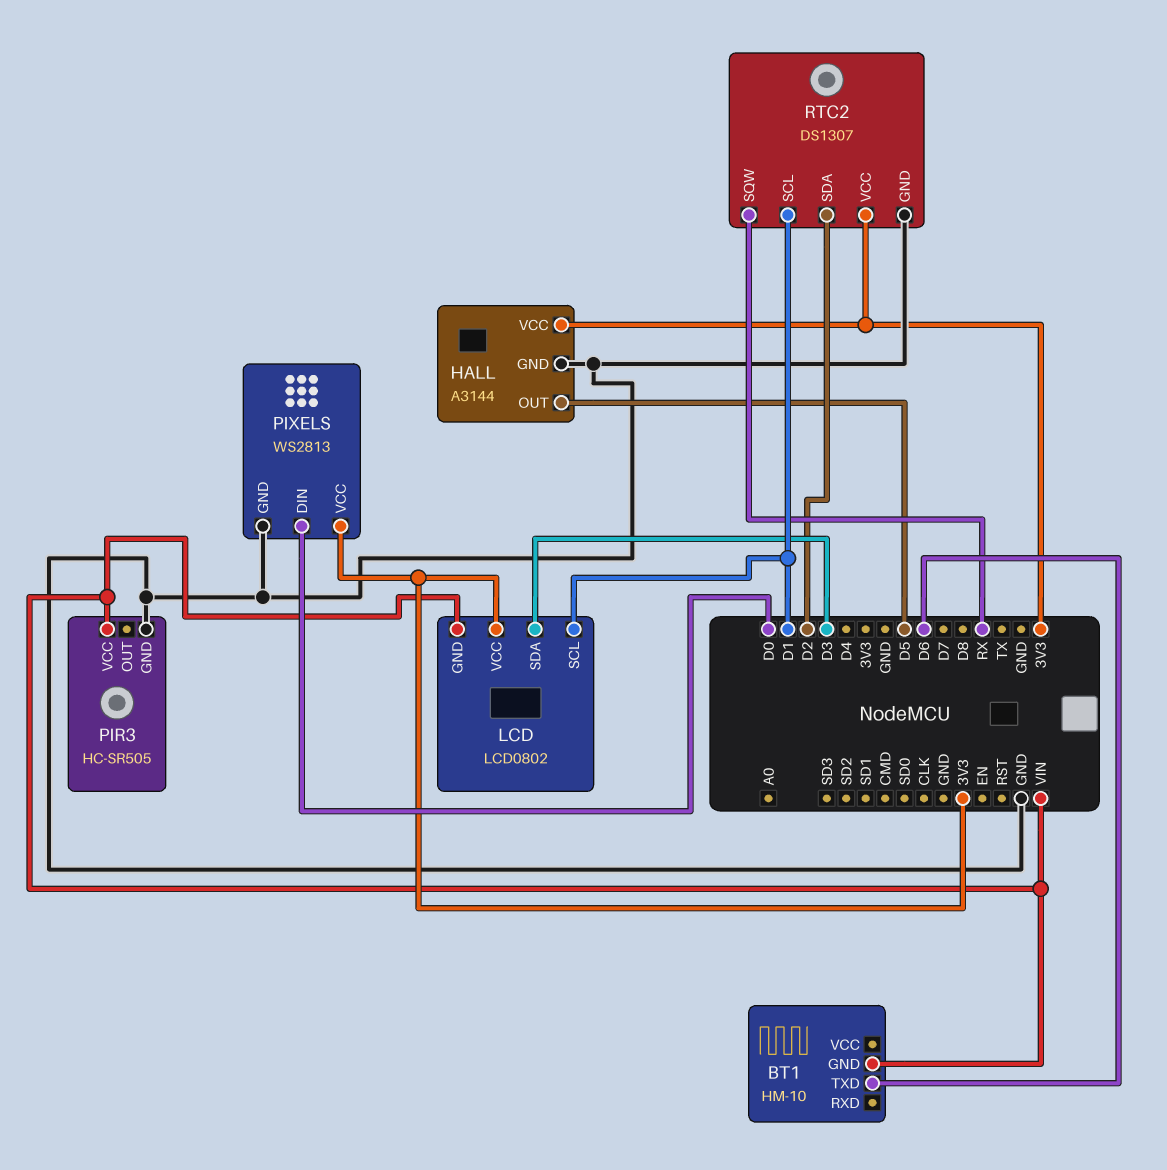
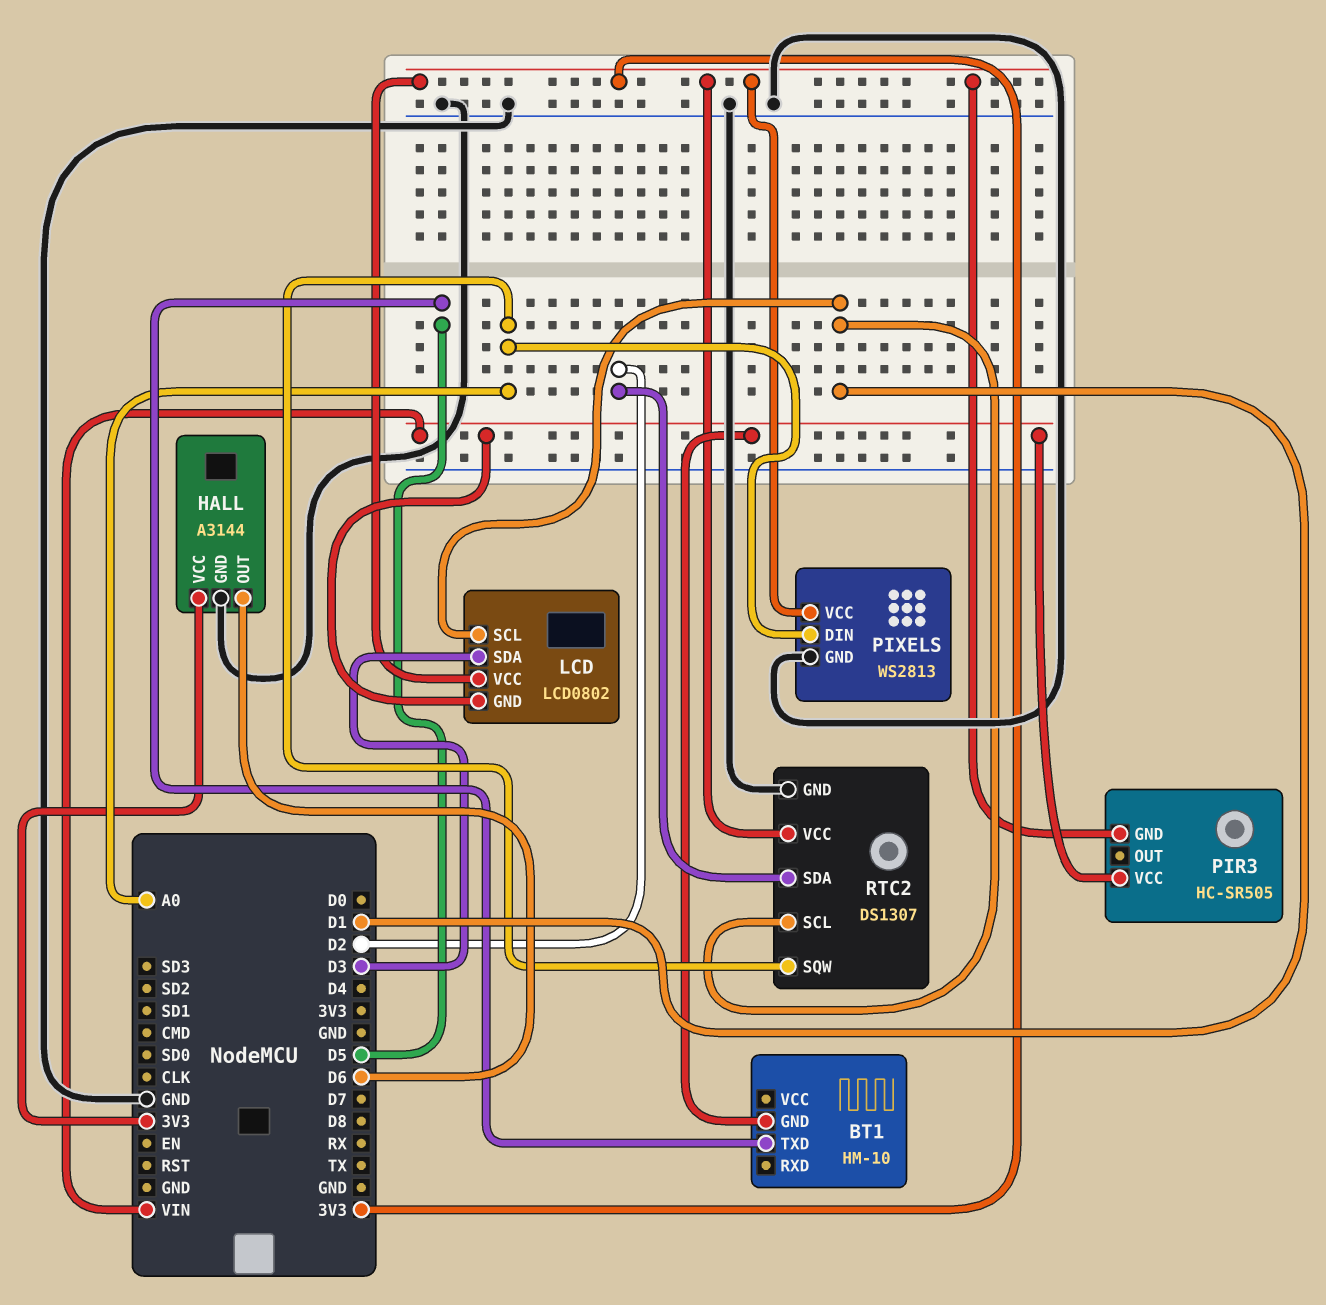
BT1 pin TXD: D6 -> D5
HALL pin OUT: D5 -> D6
PIR3 pin GND: GND -> 3V3
PIXELS pin DIN: D0 -> A0
RTC2 pin SQW: RX -> A0

